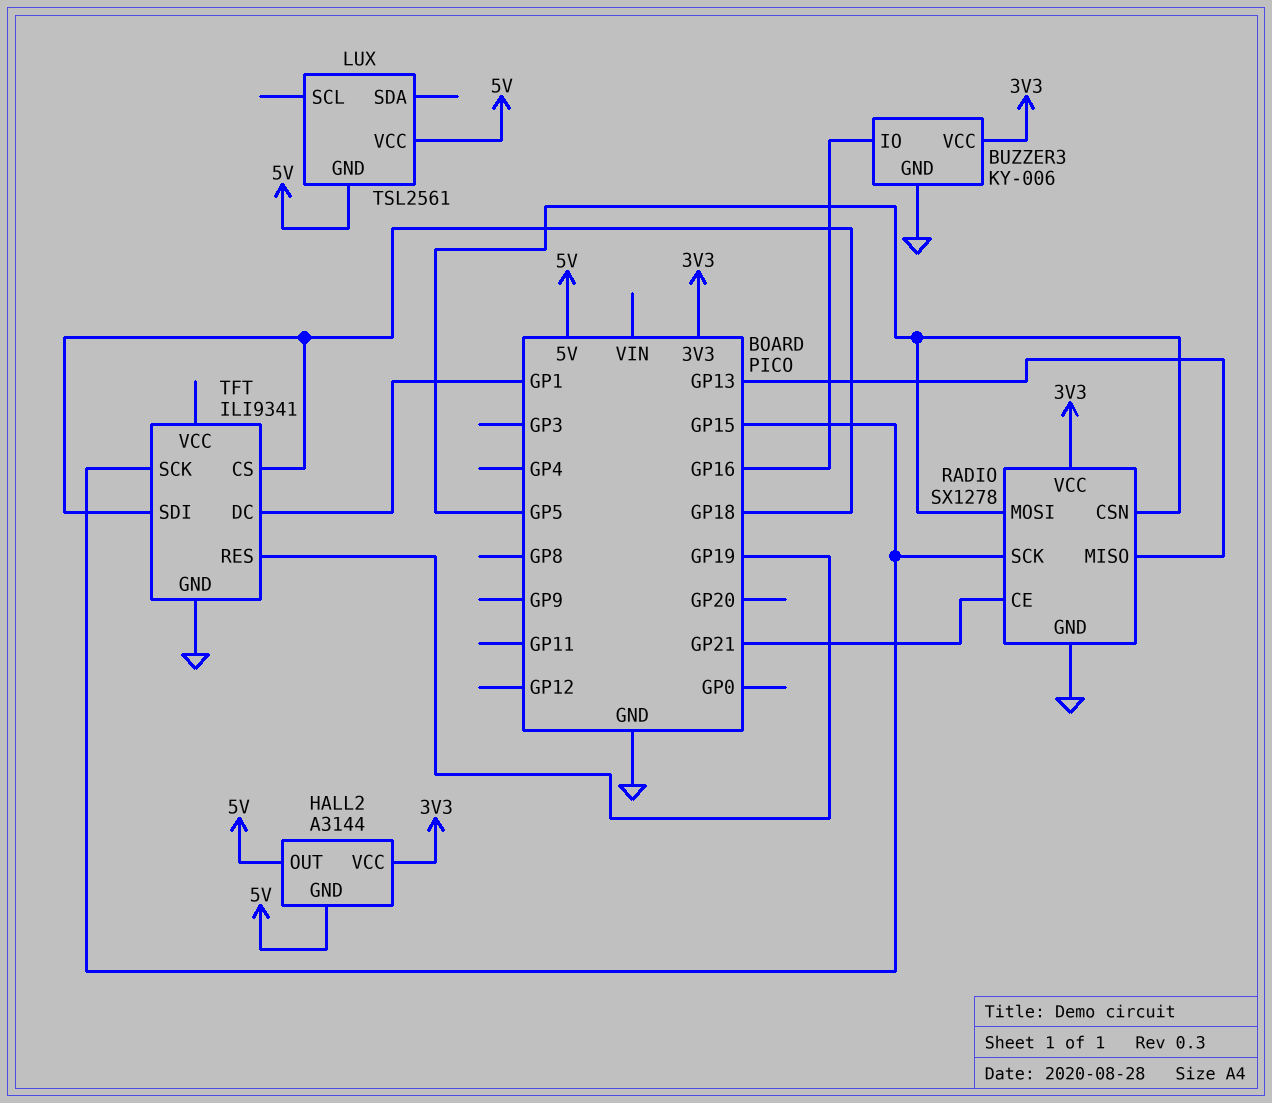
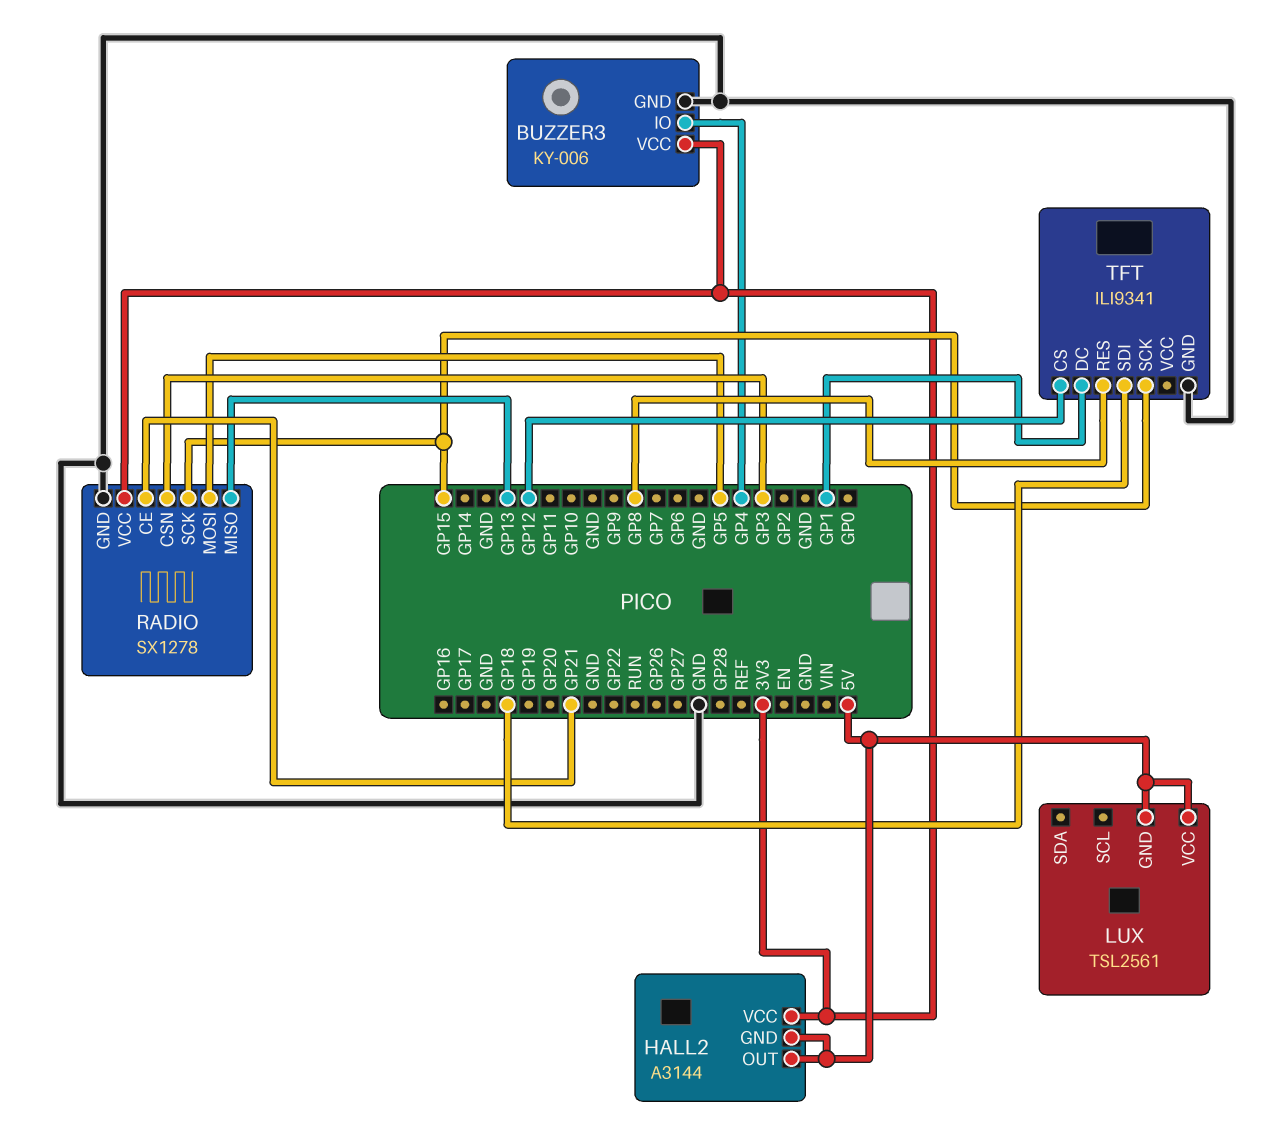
BUZZER3 pin IO: GP16 -> GP4
RADIO pin CSN: GP5 -> GP3
TFT pin CS: GP18 -> GP12
TFT pin RES: GP19 -> GP8

